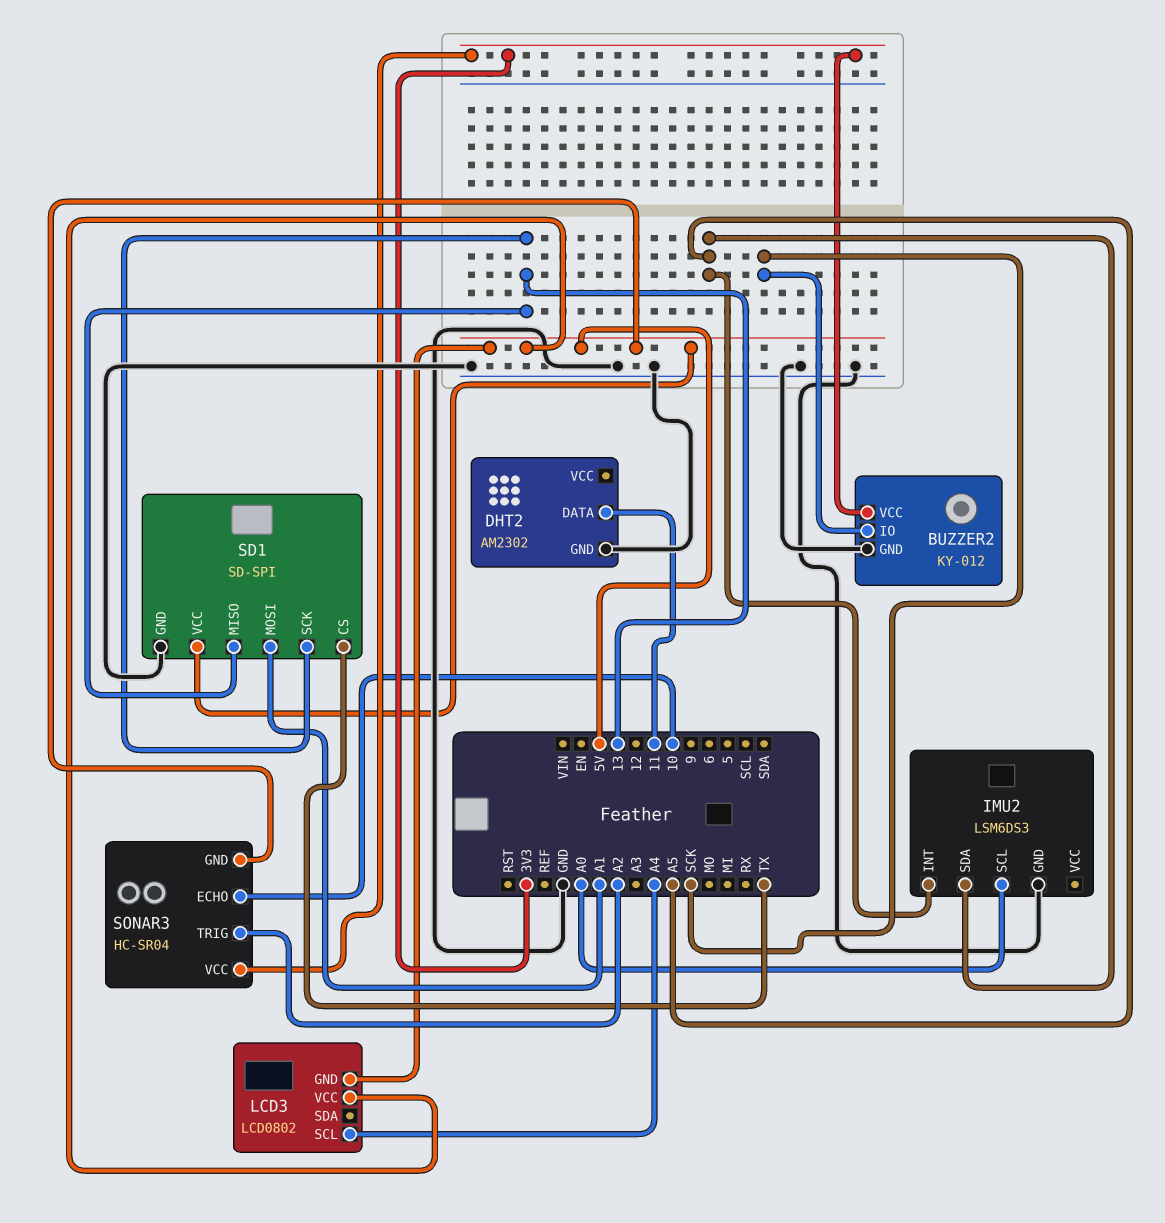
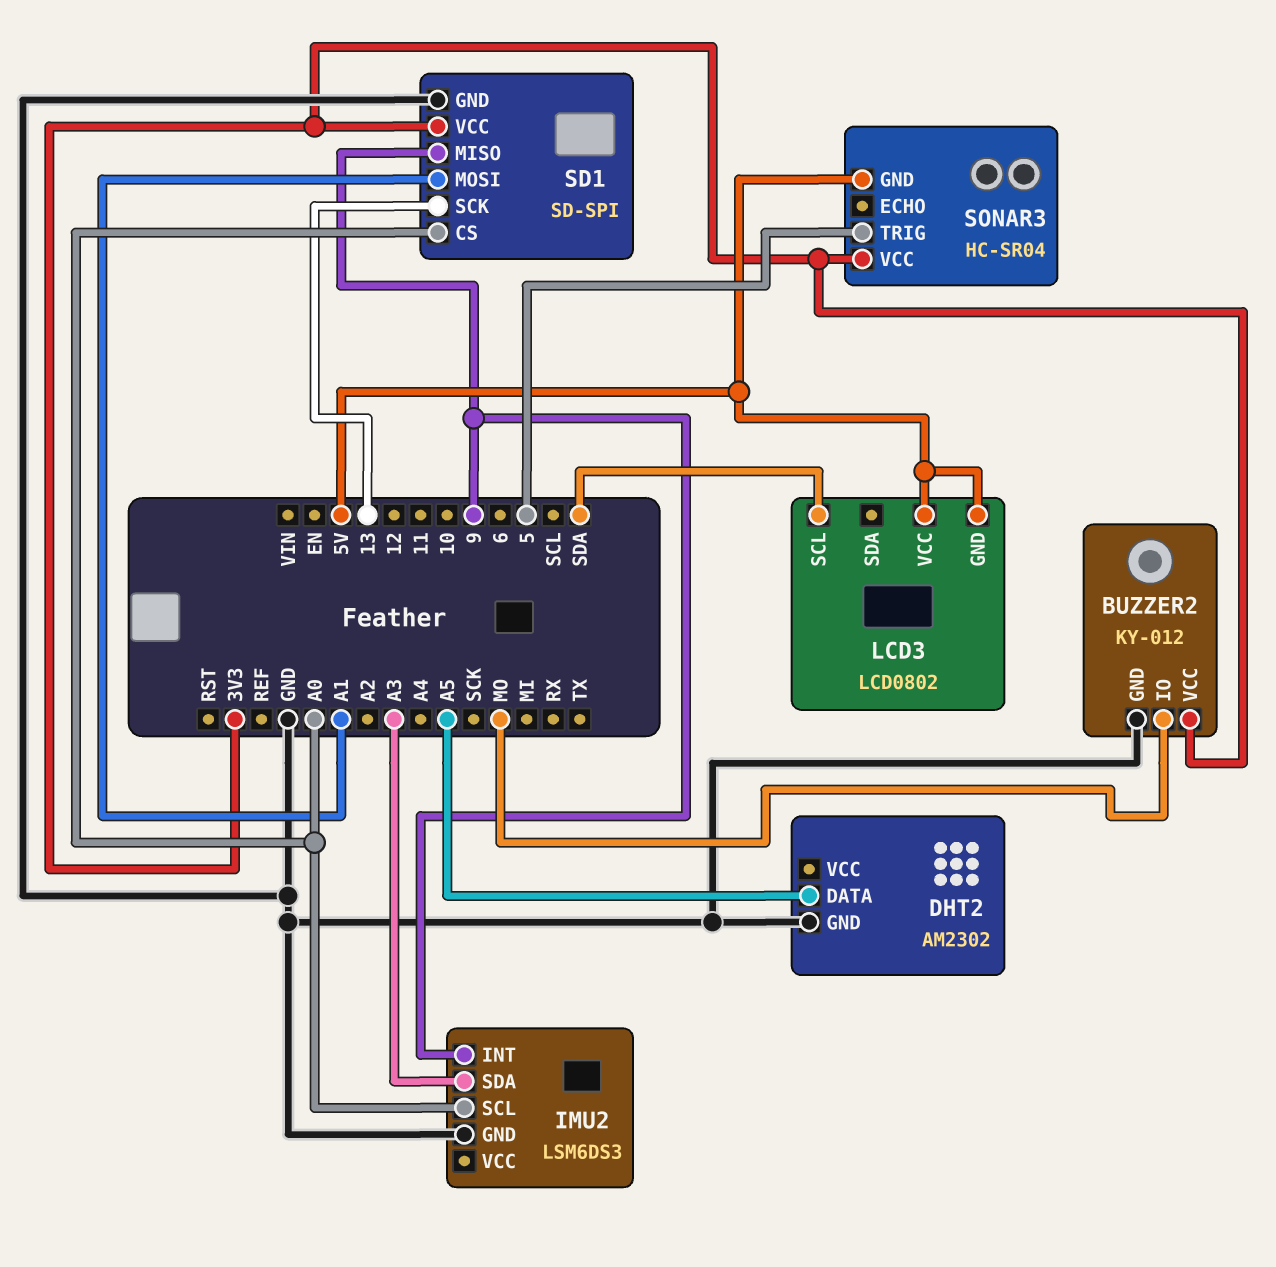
BUZZER2 pin IO: SCK -> MO
DHT2 pin DATA: 11 -> A5
IMU2 pin INT: A5 -> 9
IMU2 pin SDA: A5 -> A3
LCD3 pin SCL: A4 -> SDA
SD1 pin CS: TX -> A0
SD1 pin MISO: 13 -> 9
SD1 pin VCC: 5V -> 3V3
SONAR3 pin ECHO: 10 -> none
SONAR3 pin TRIG: A2 -> 5

